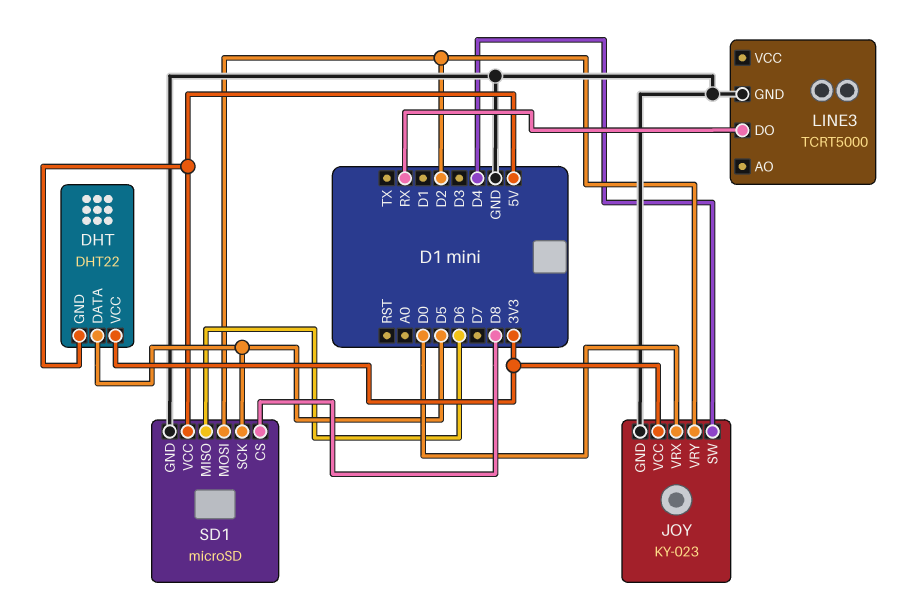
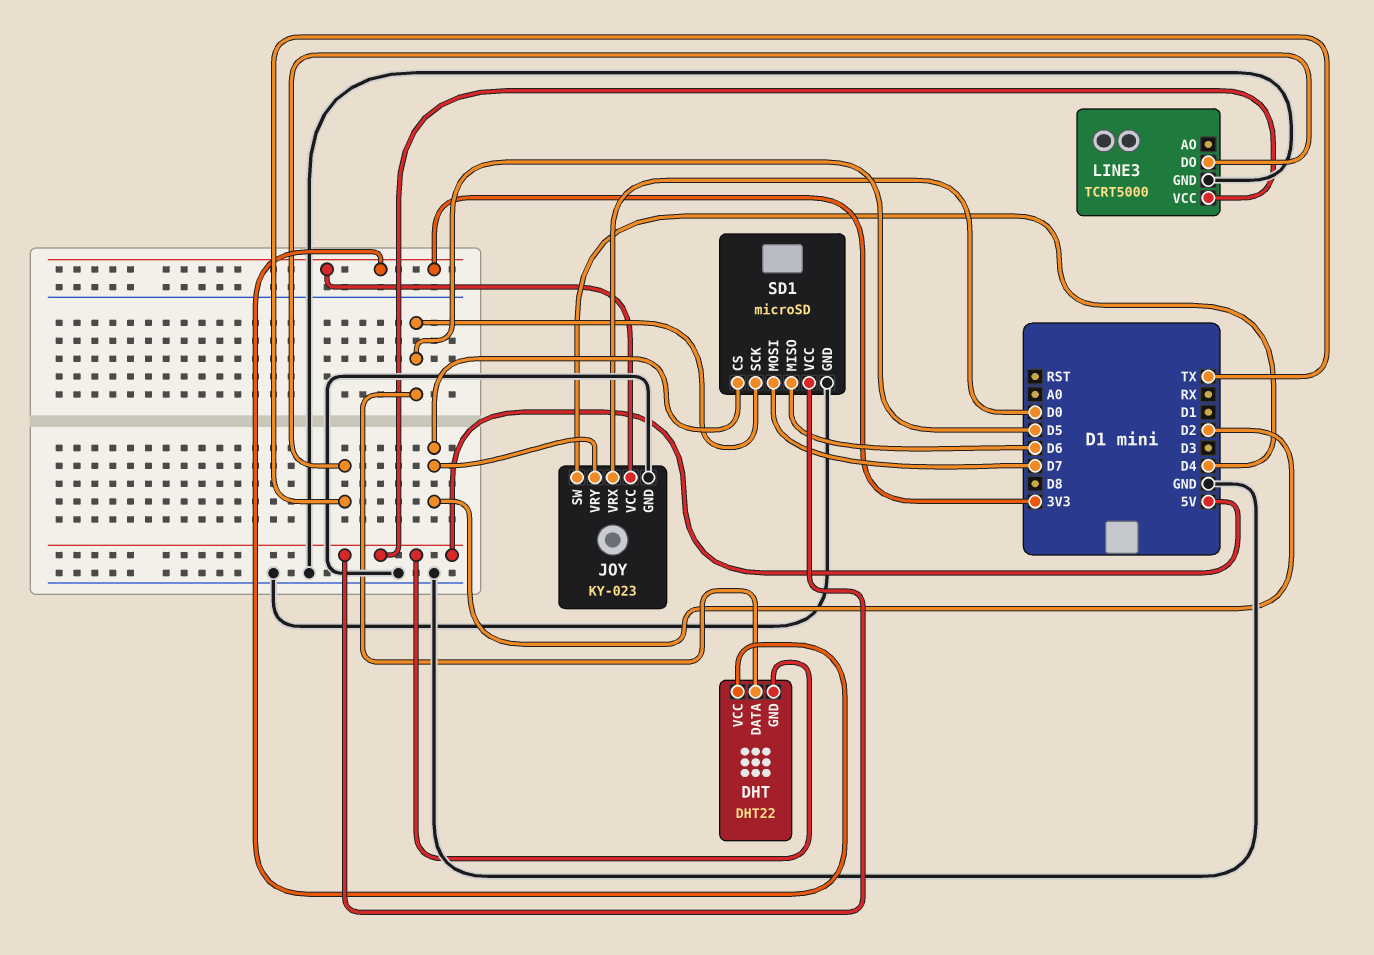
LINE3 pin DO: RX -> TX
LINE3 pin VCC: none -> 5V
SD1 pin CS: D8 -> D2
SD1 pin MOSI: D2 -> D7

